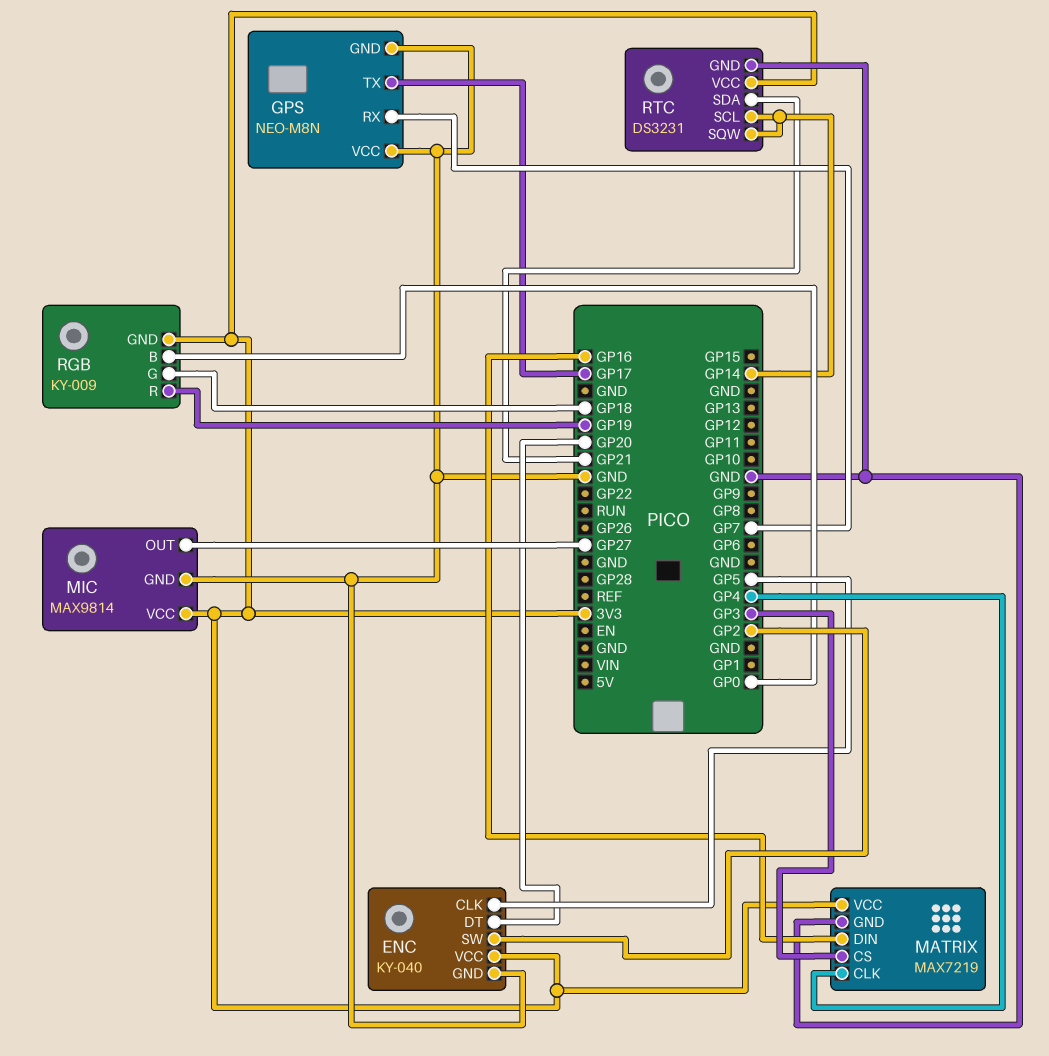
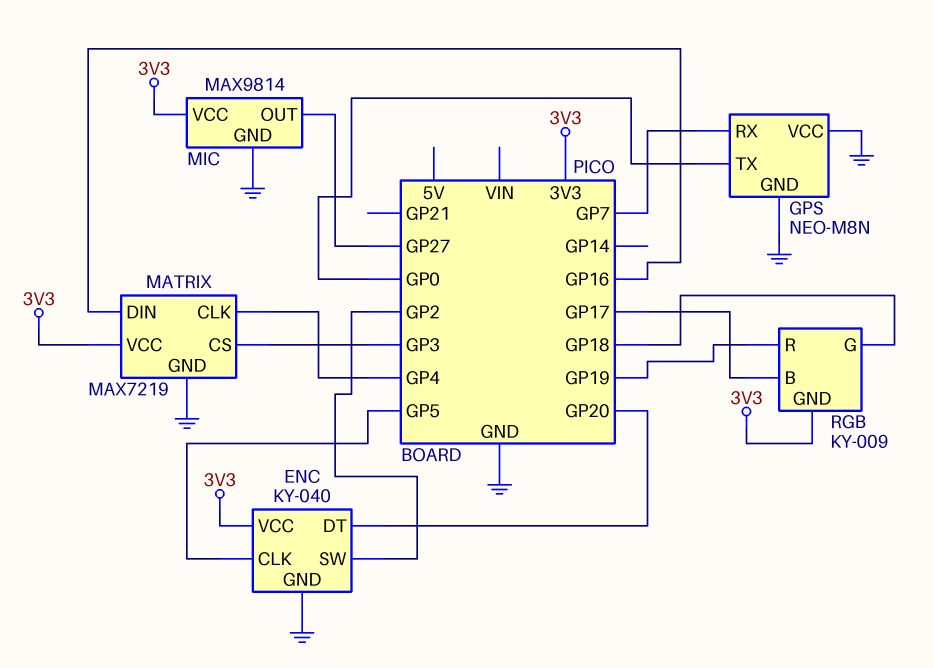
GPS pin TX: GP17 -> GP0
RGB pin B: GP0 -> GP17
RTC: DS3231 -> none
RTC pin GND: GND -> none
RTC pin SCL: GP14 -> none
RTC pin SDA: GP21 -> none
RTC pin SQW: GP14 -> none
RTC pin VCC: 3V3 -> none

